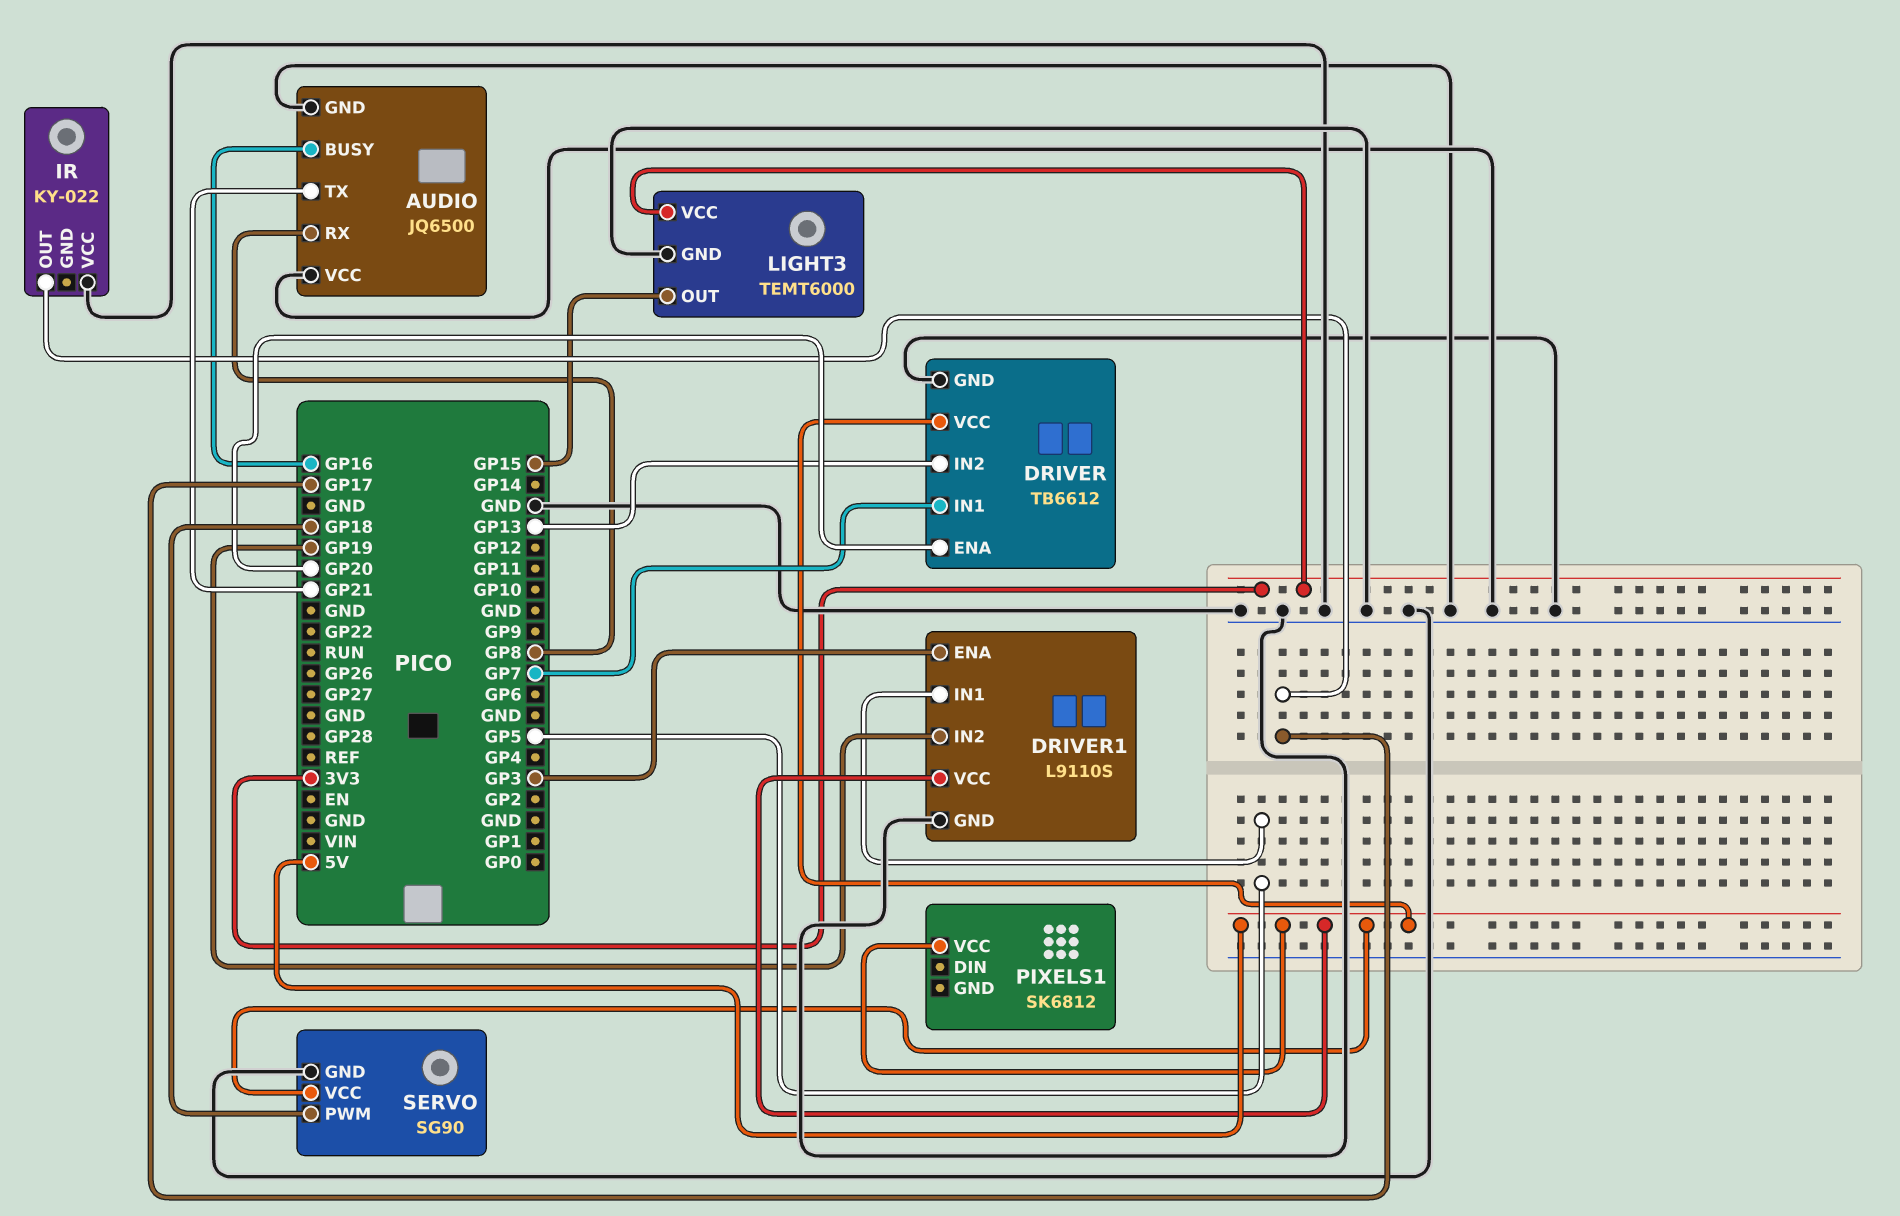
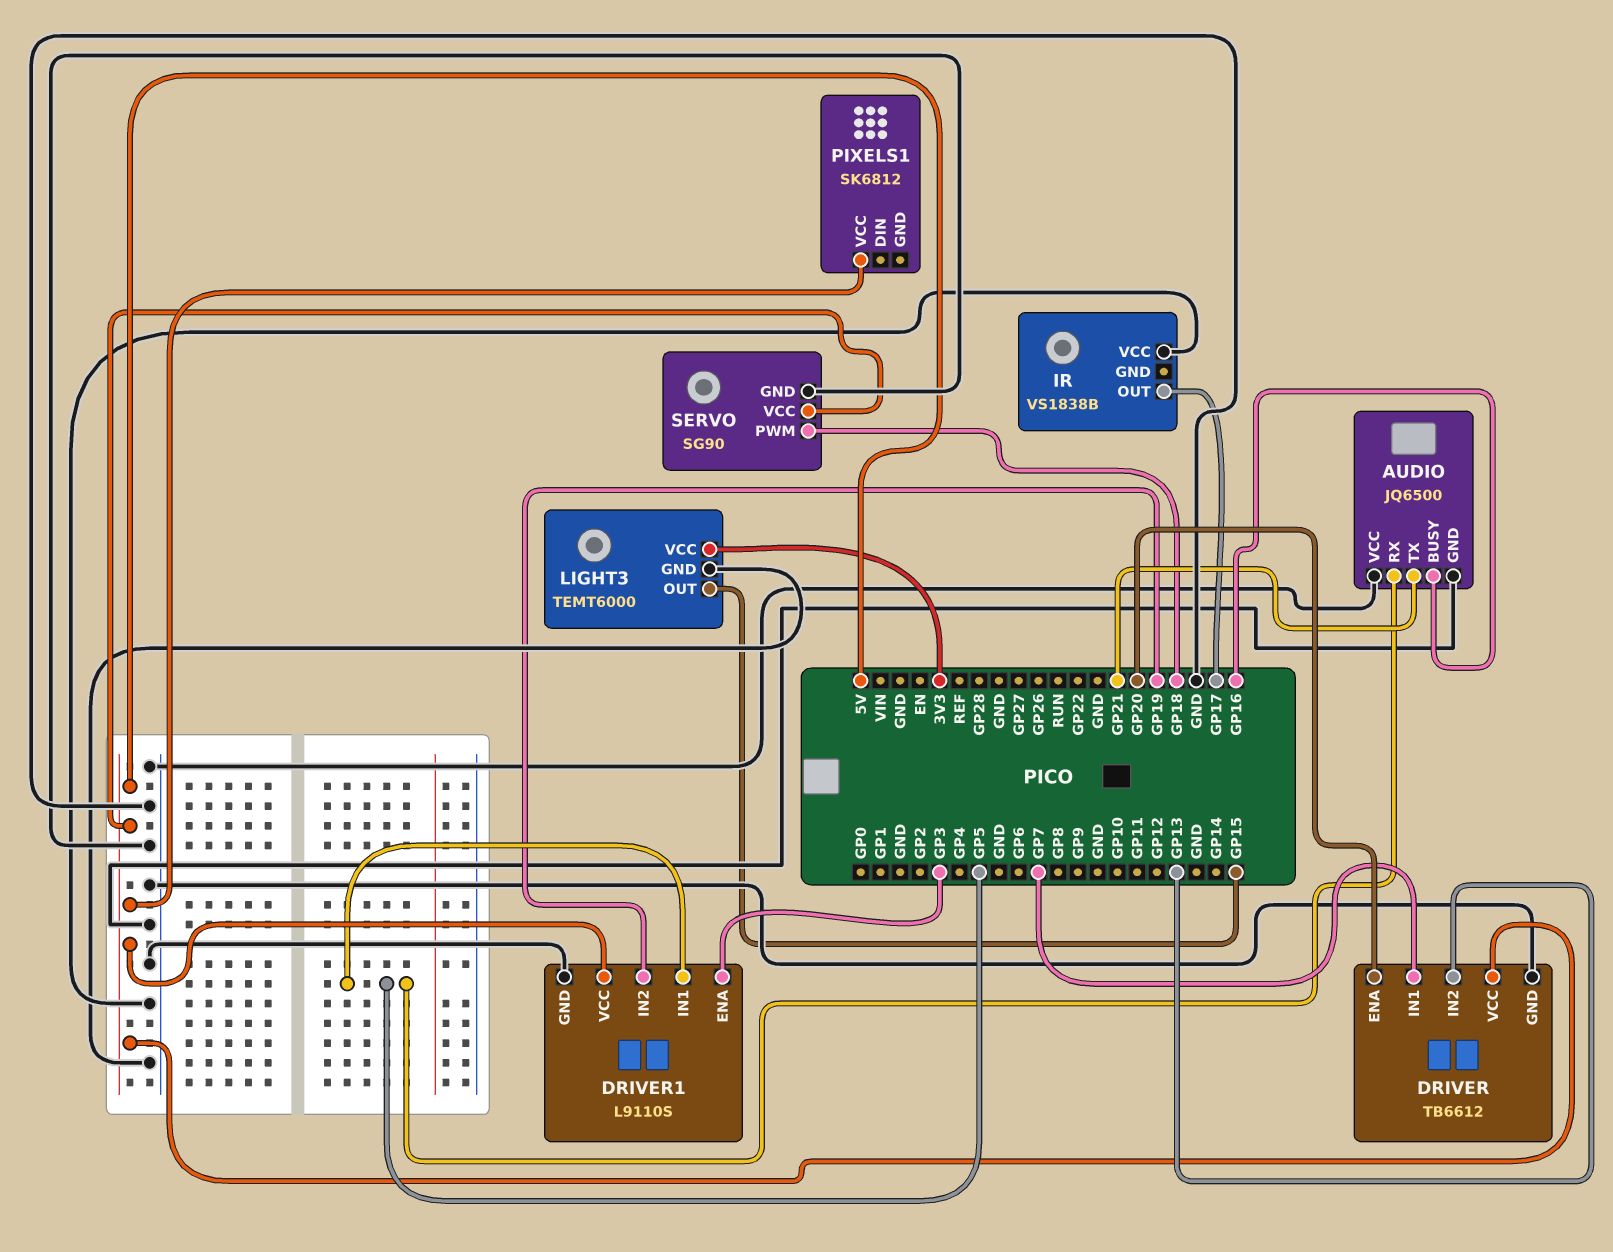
AUDIO pin RX: GP8 -> GP5
IR: KY-022 -> VS1838B

